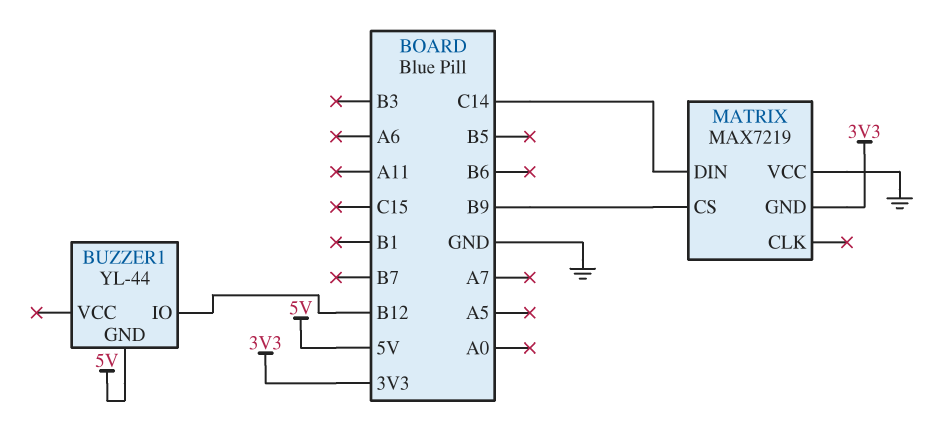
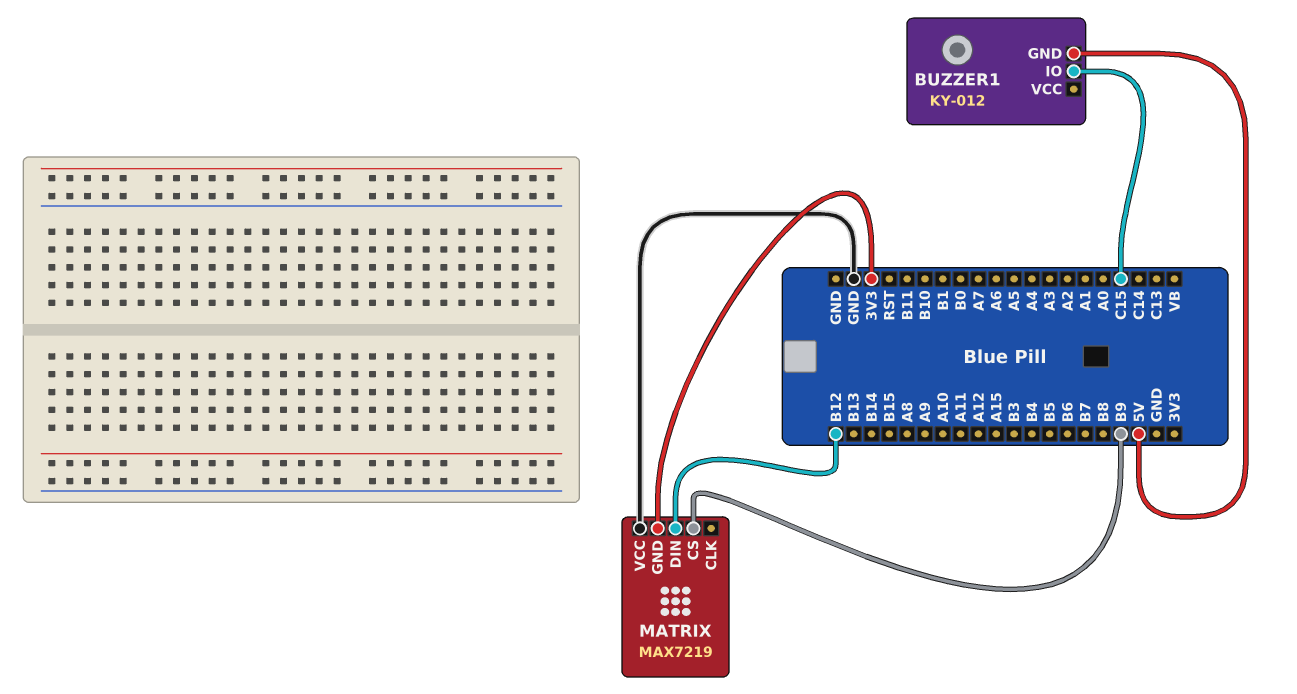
BUZZER1: YL-44 -> KY-012
BUZZER1 pin IO: B12 -> C15
MATRIX pin DIN: C14 -> B12

